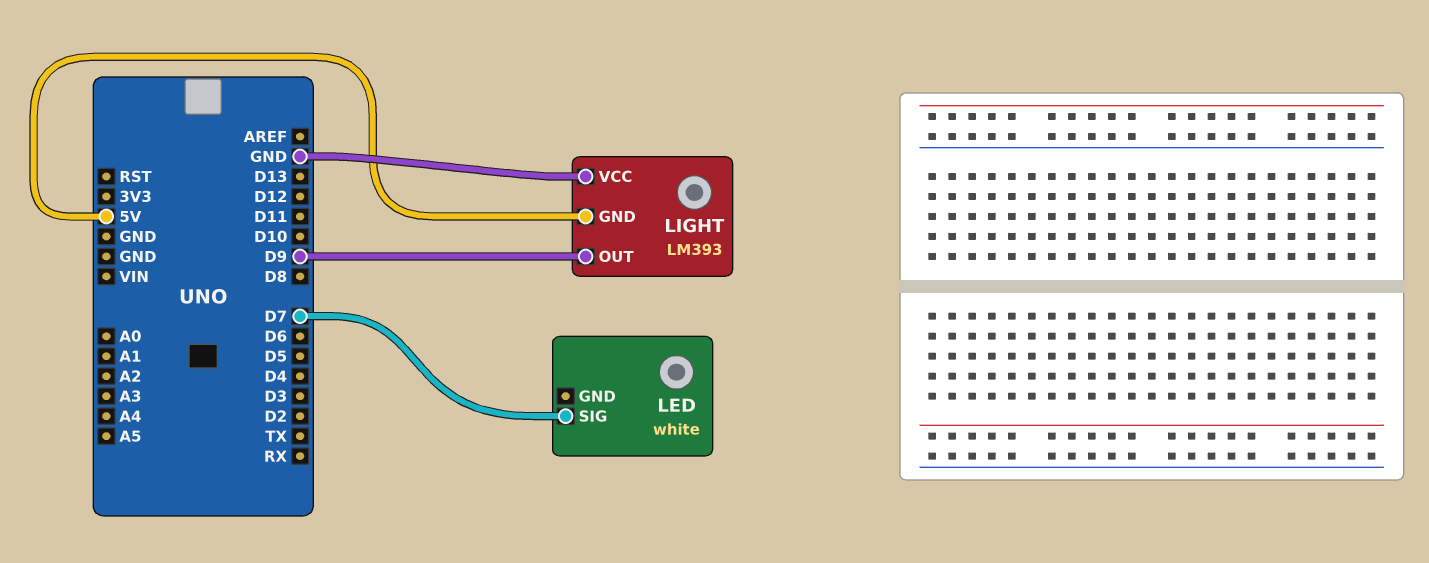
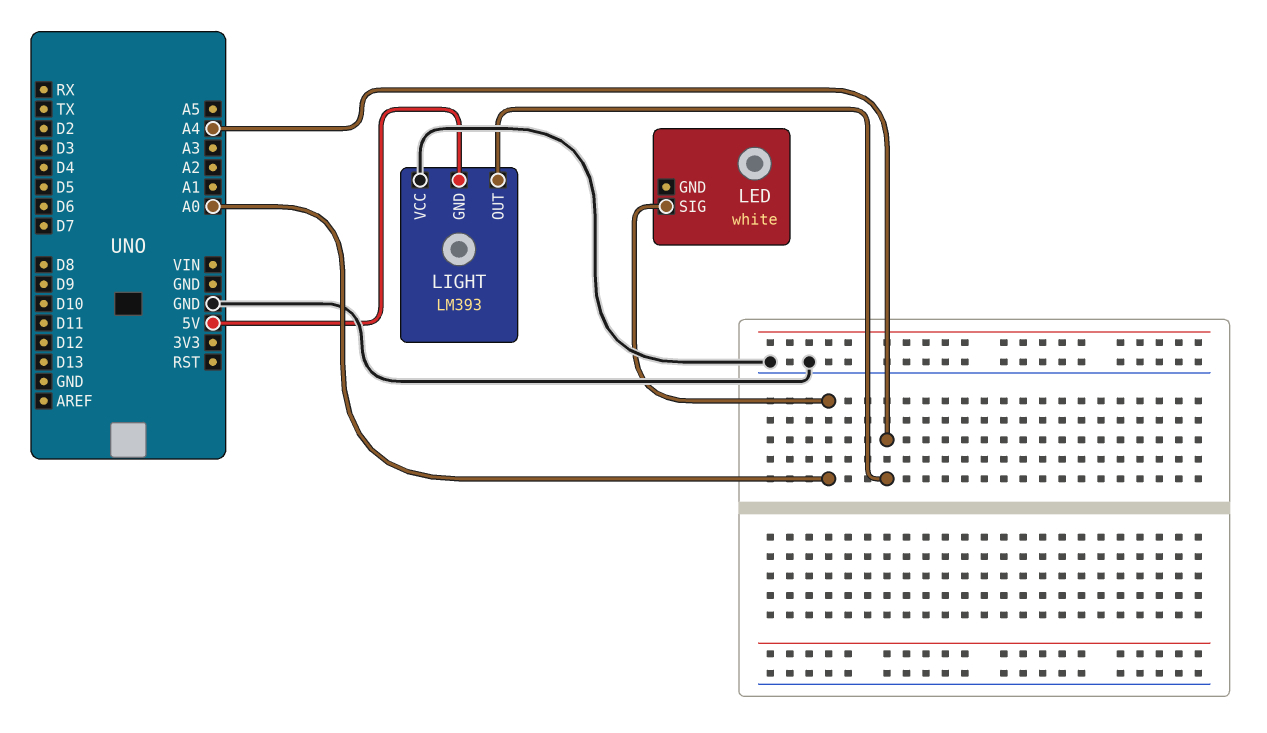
LED pin SIG: D7 -> A0
LIGHT pin OUT: D9 -> A4

